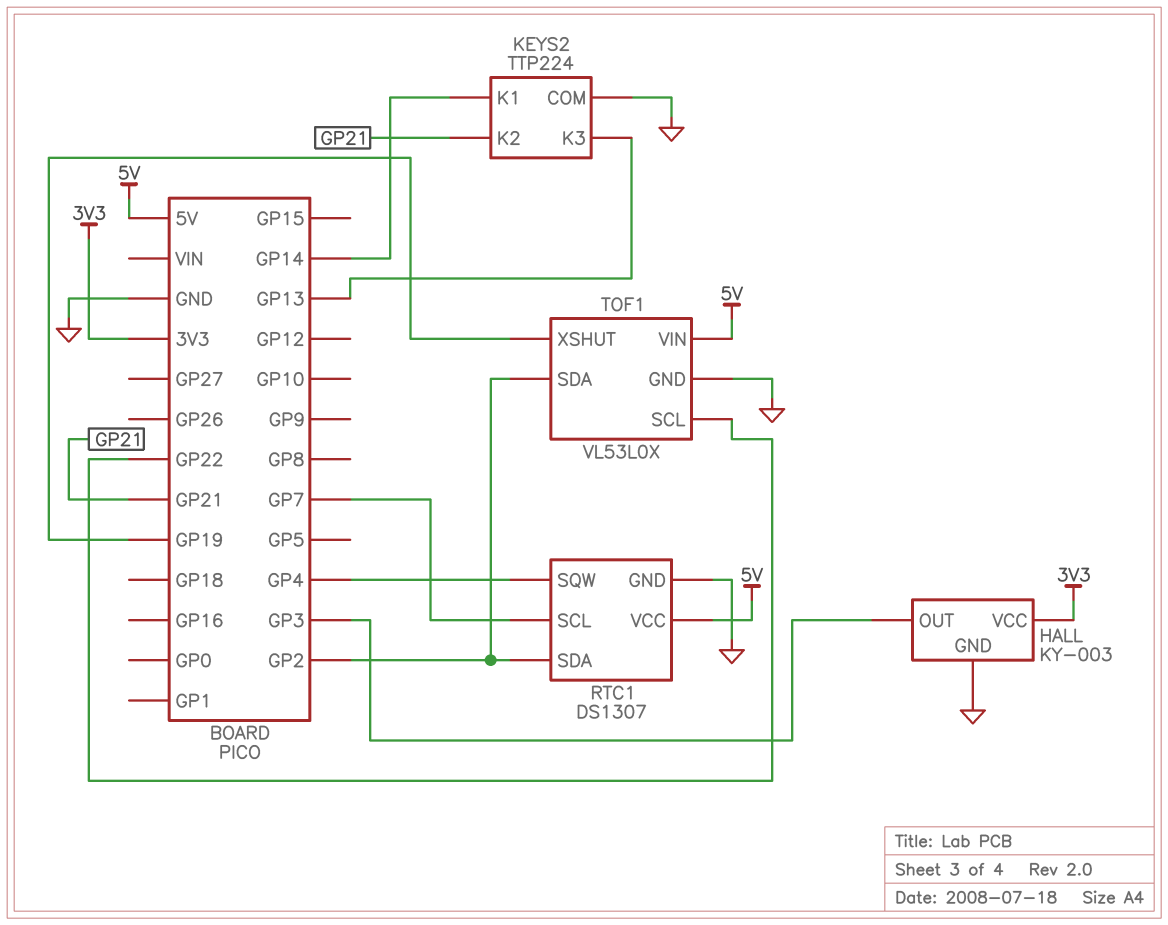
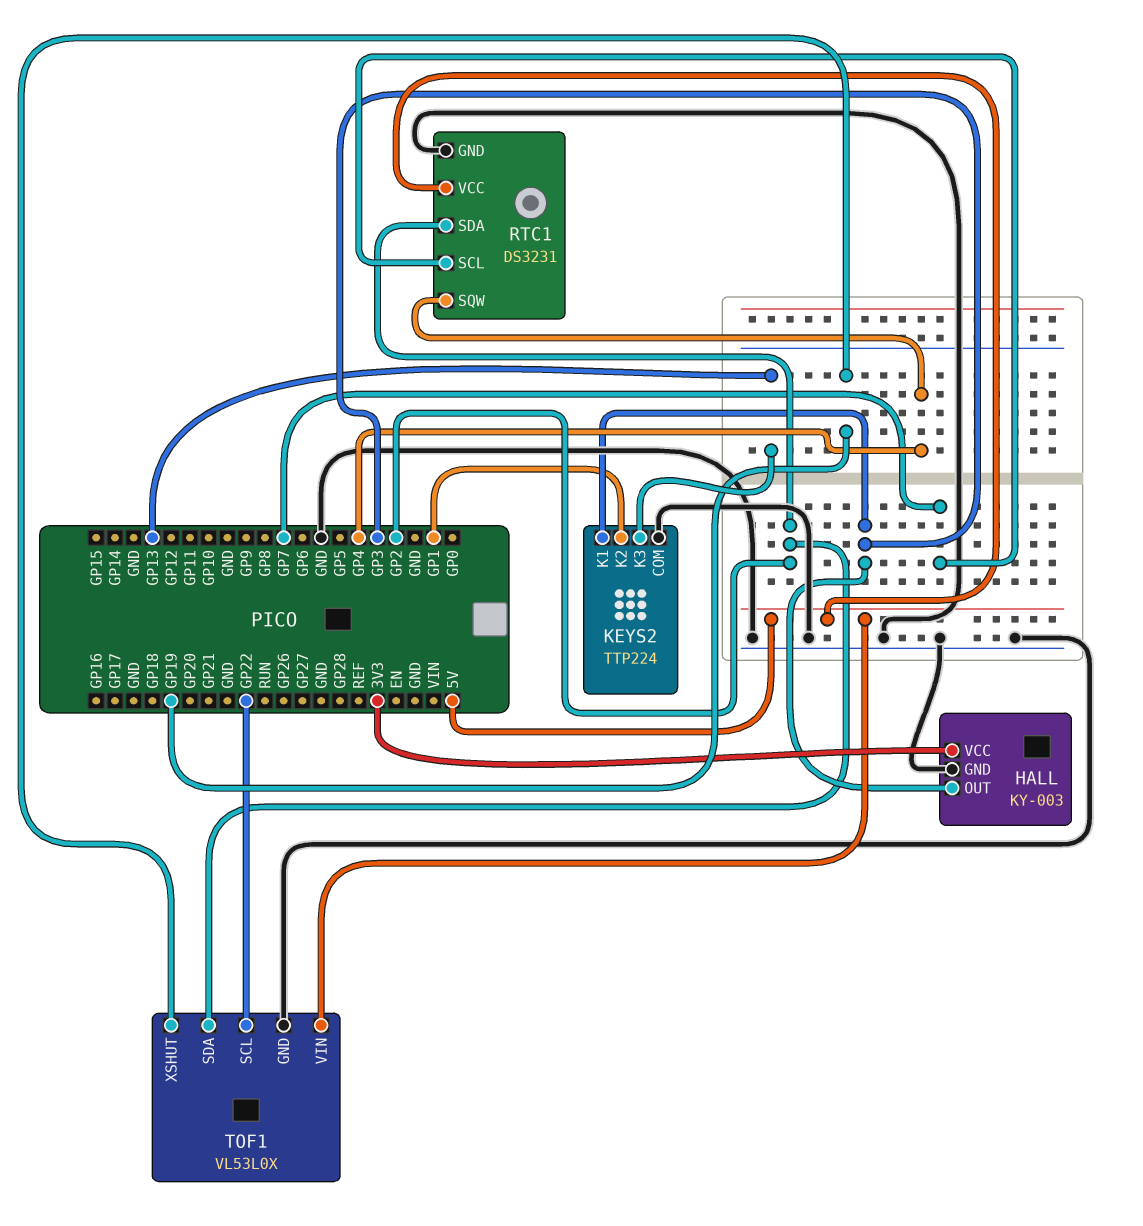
KEYS2 pin K1: GP14 -> GP3
KEYS2 pin K2: GP21 -> GP1
RTC1: DS1307 -> DS3231

